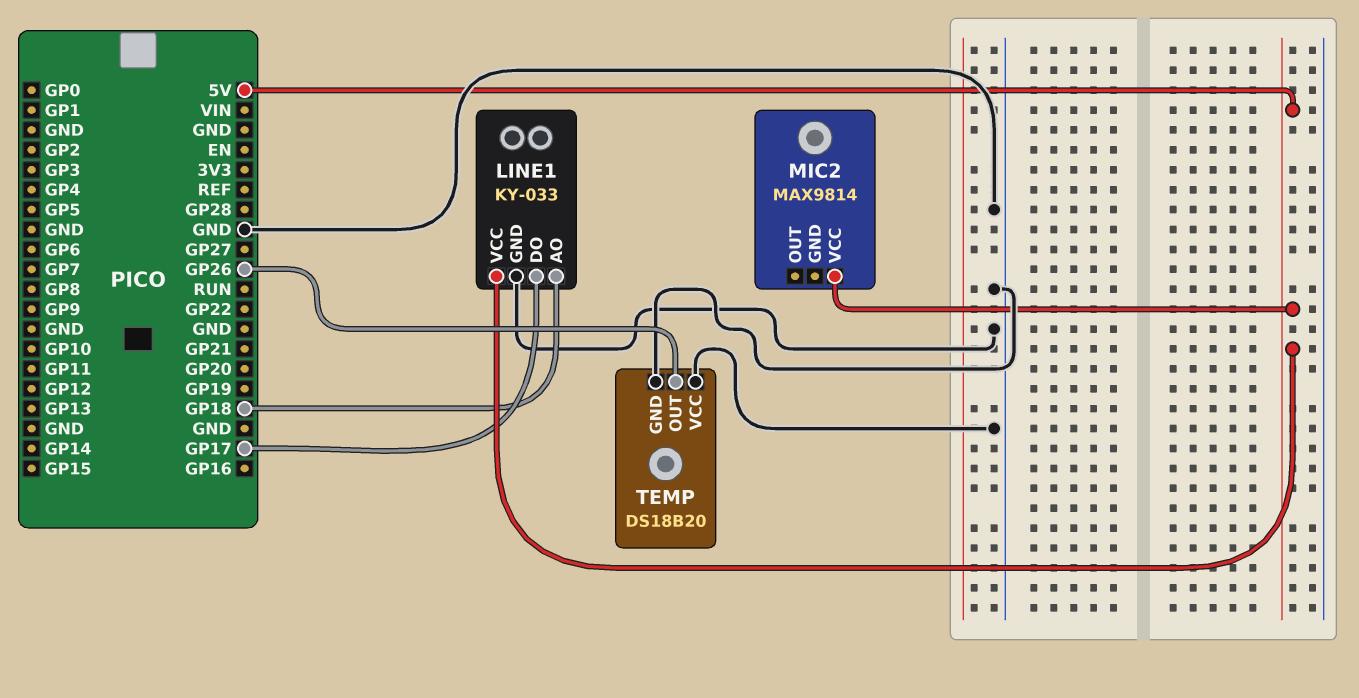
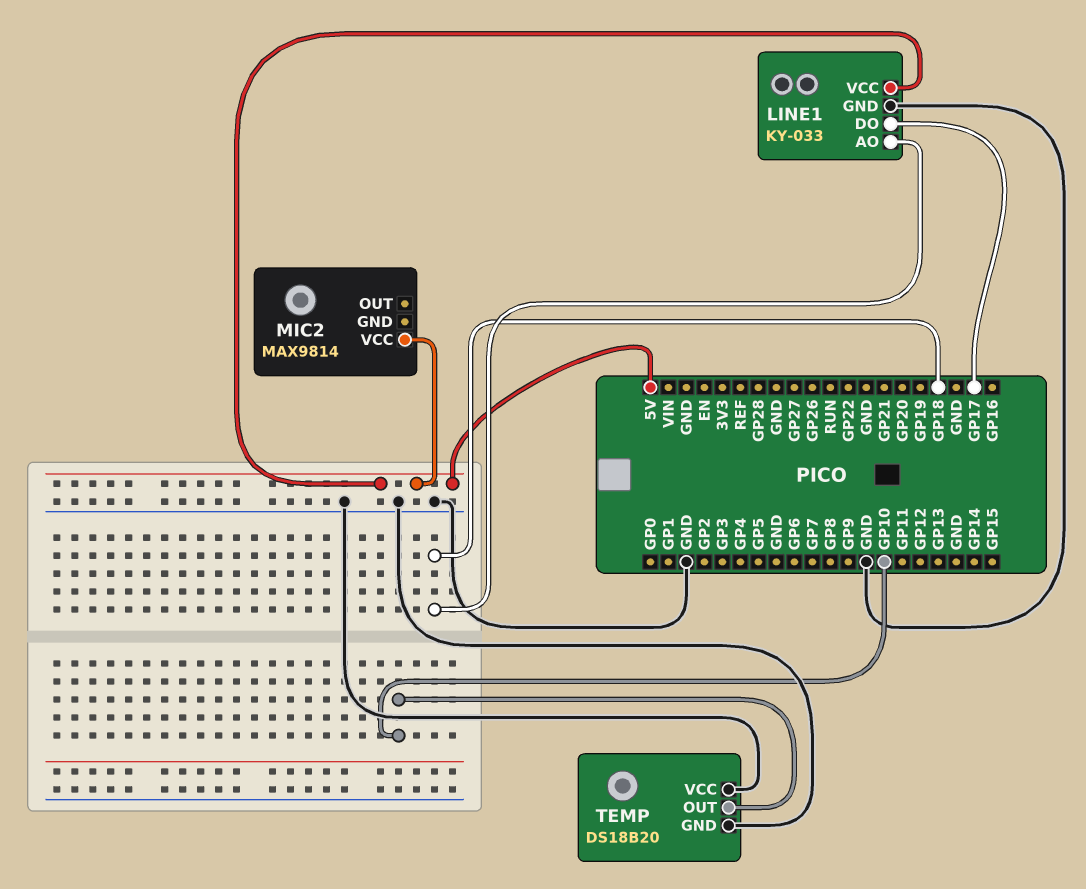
TEMP pin OUT: GP26 -> GP10

